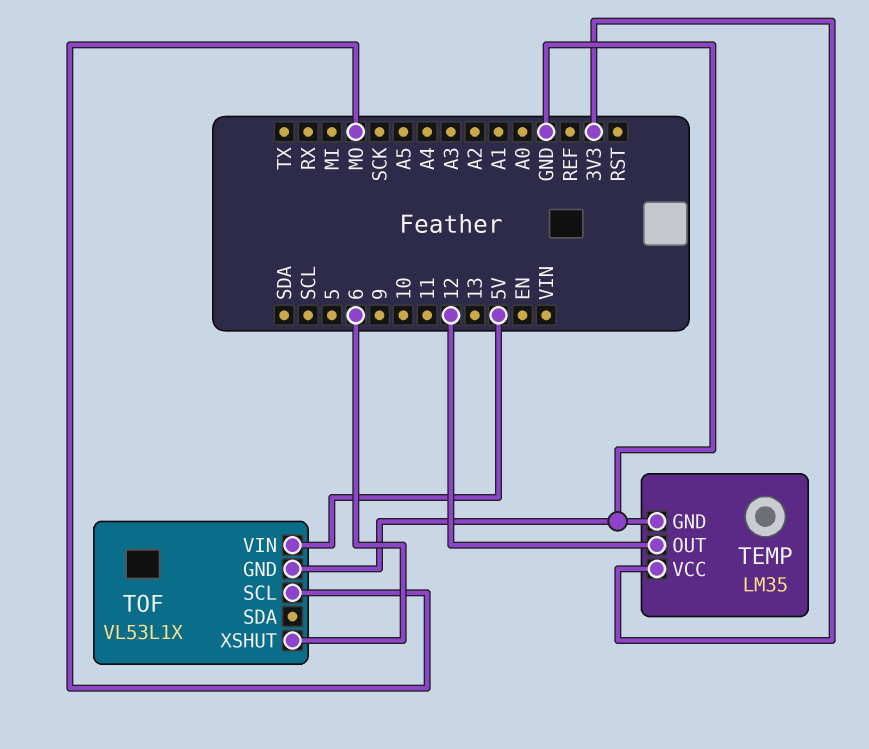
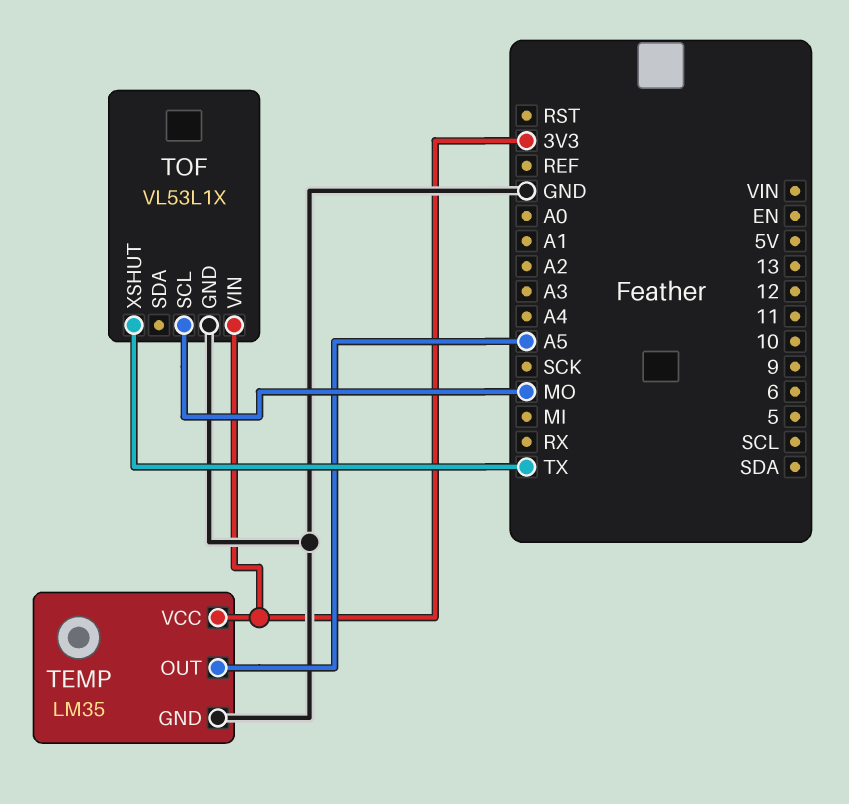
TEMP pin OUT: 12 -> A5
TOF pin VIN: 5V -> 3V3
TOF pin XSHUT: 6 -> TX

